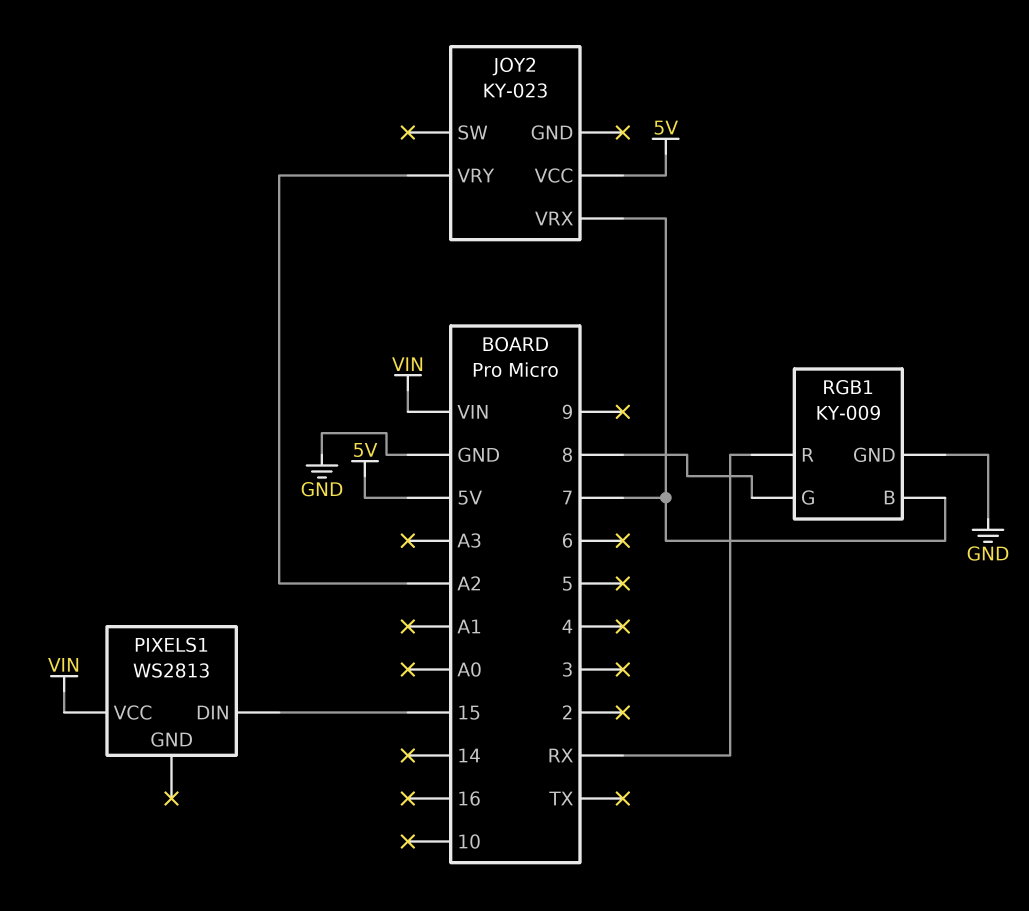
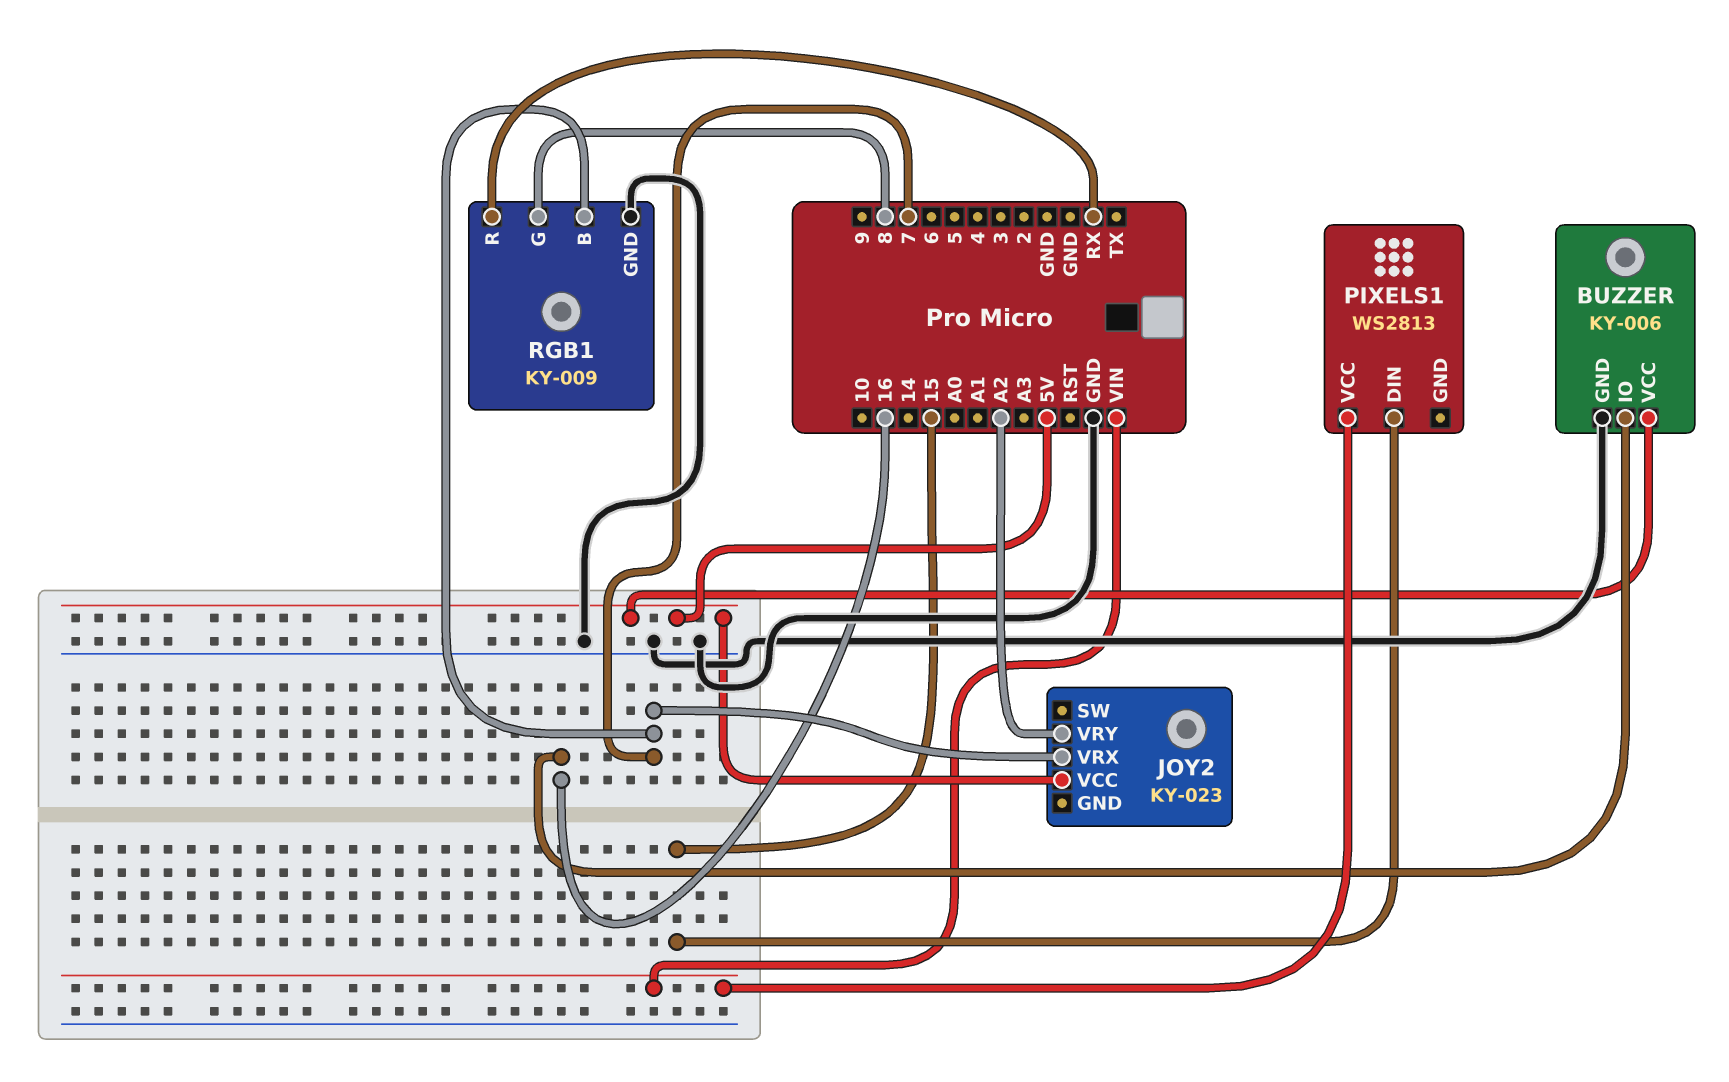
BUZZER: none -> KY-006
BUZZER pin GND: none -> GND
BUZZER pin IO: none -> 16
BUZZER pin VCC: none -> 5V

